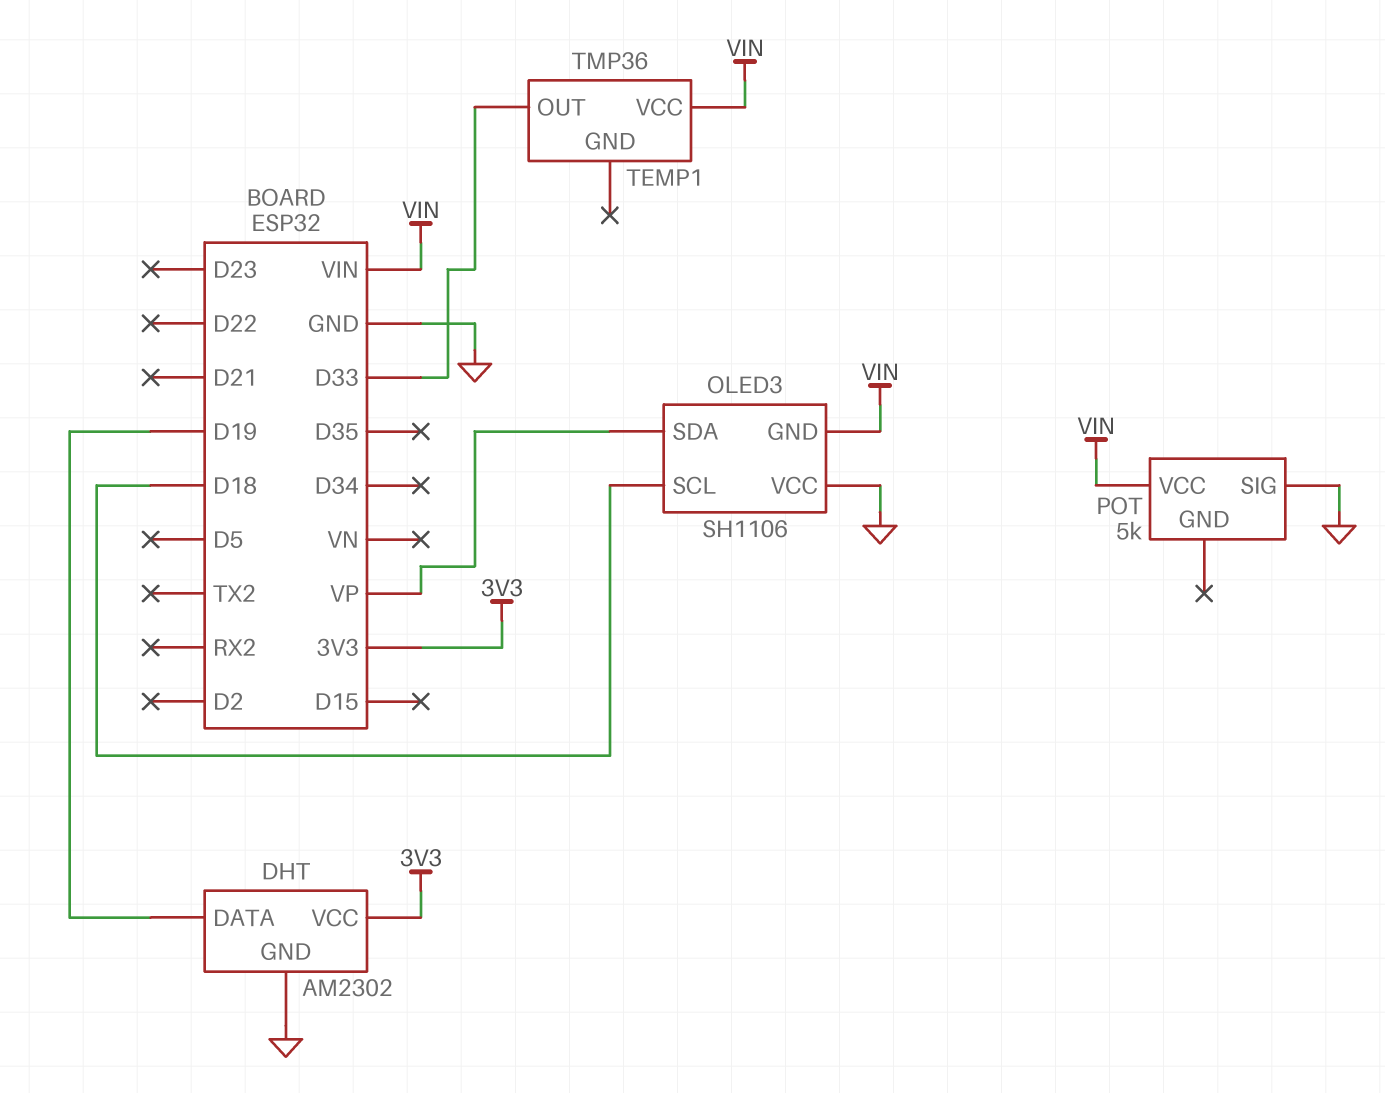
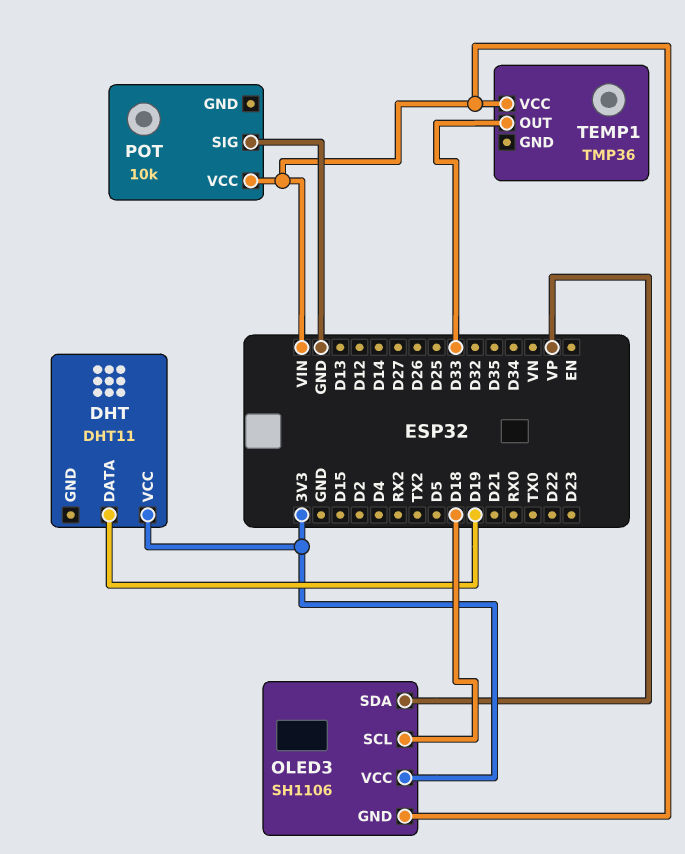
DHT: AM2302 -> DHT11
DHT pin GND: GND -> none
OLED3 pin VCC: GND -> 3V3
POT: 5k -> 10k

